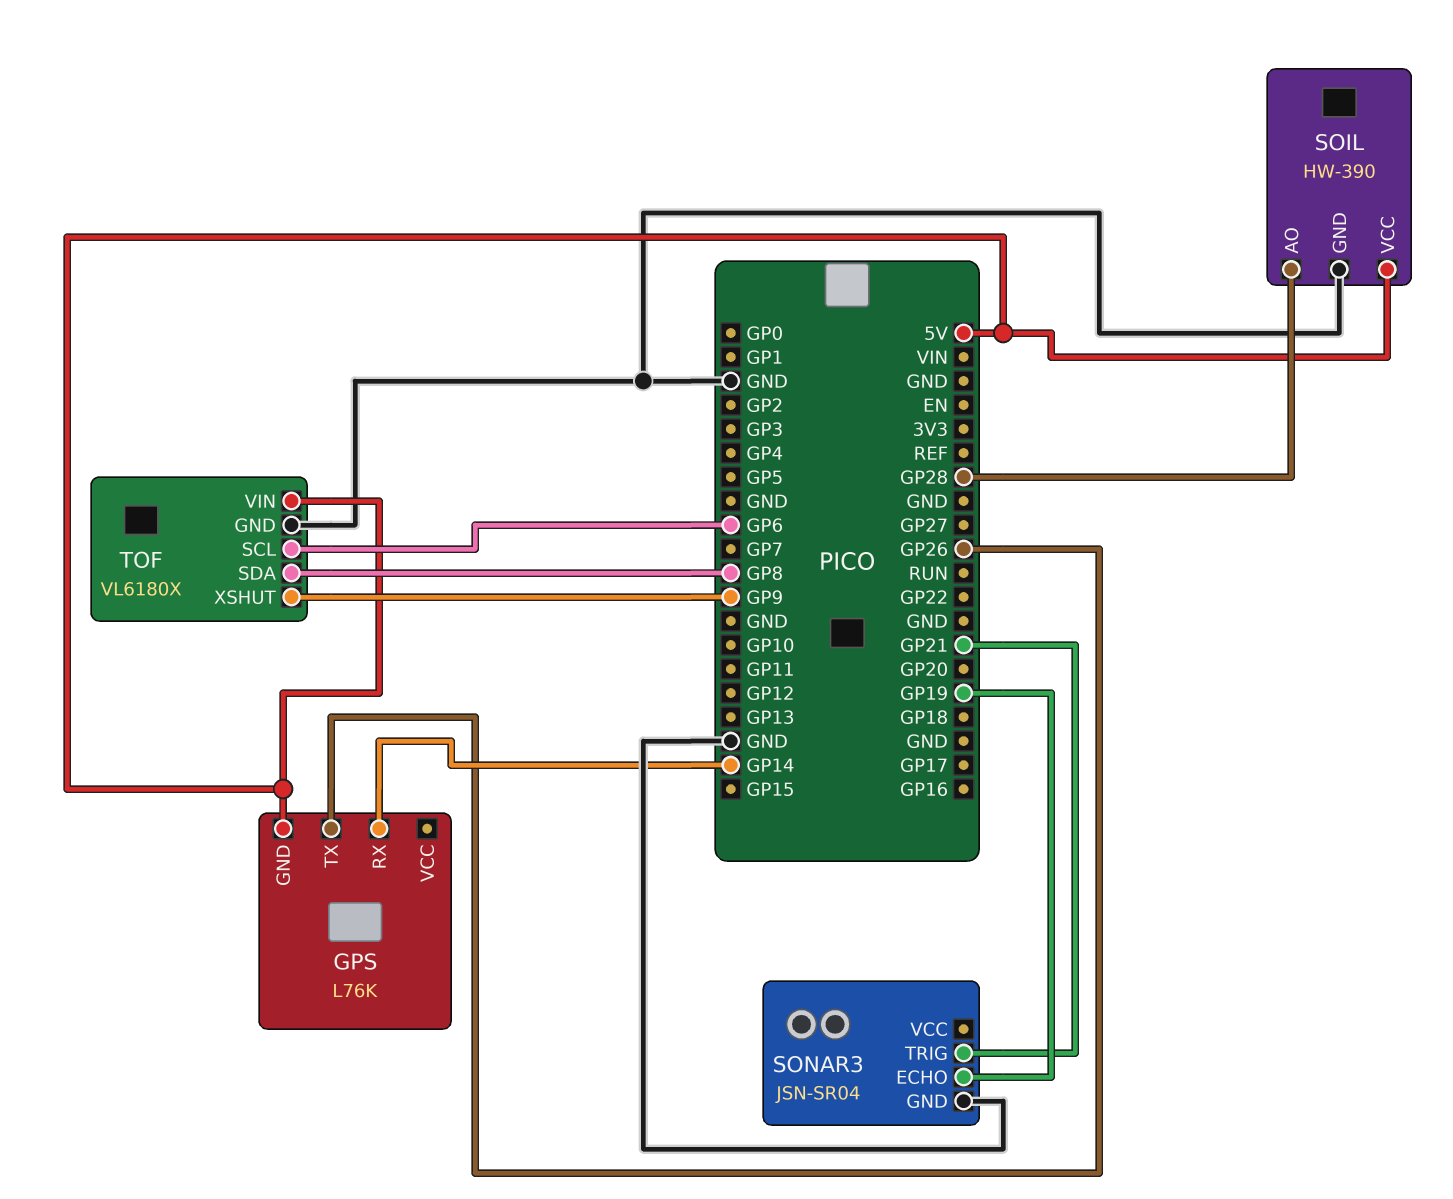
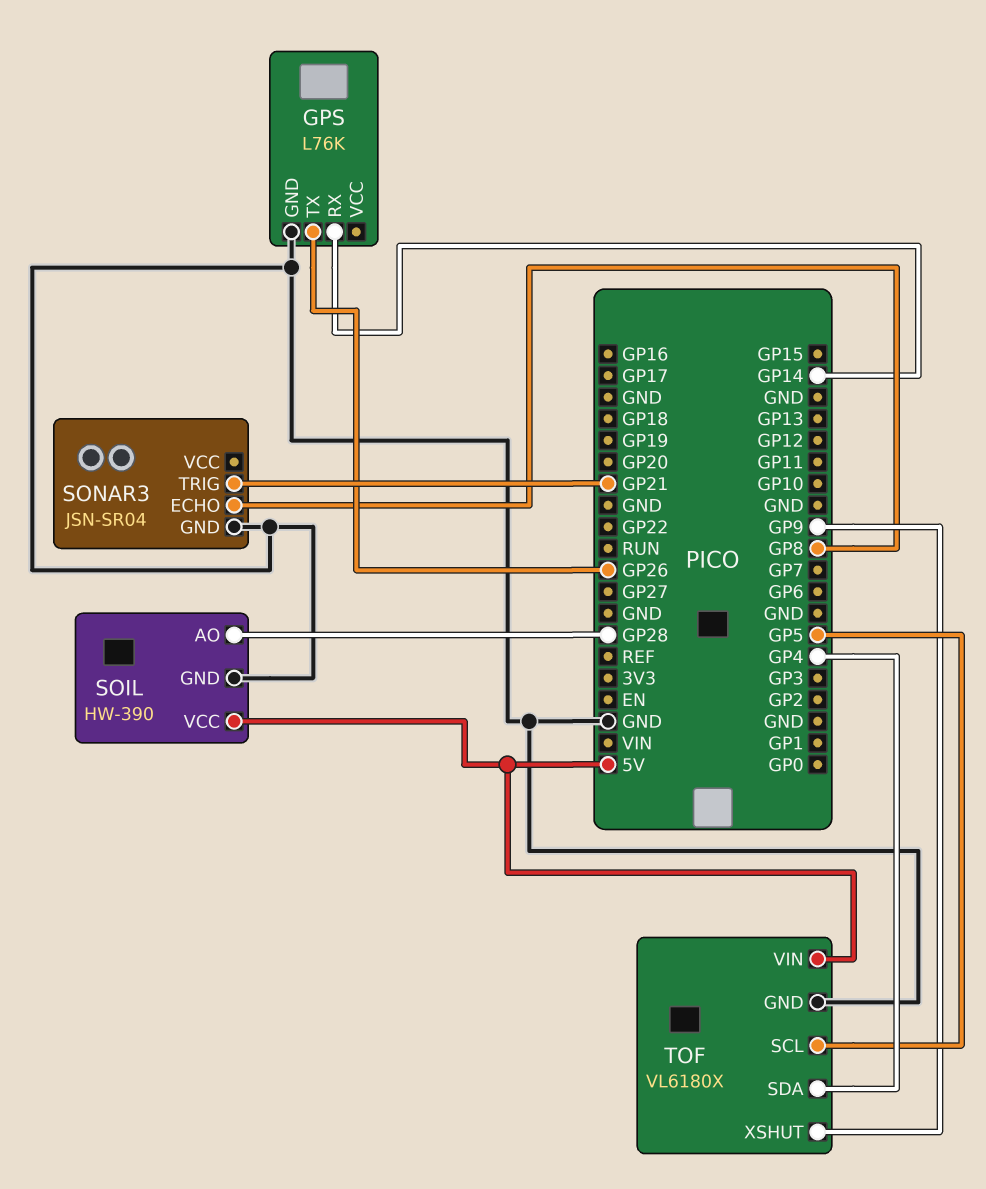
GPS pin GND: 5V -> GND
SONAR3 pin ECHO: GP19 -> GP8
TOF pin SCL: GP6 -> GP5
TOF pin SDA: GP8 -> GP4

